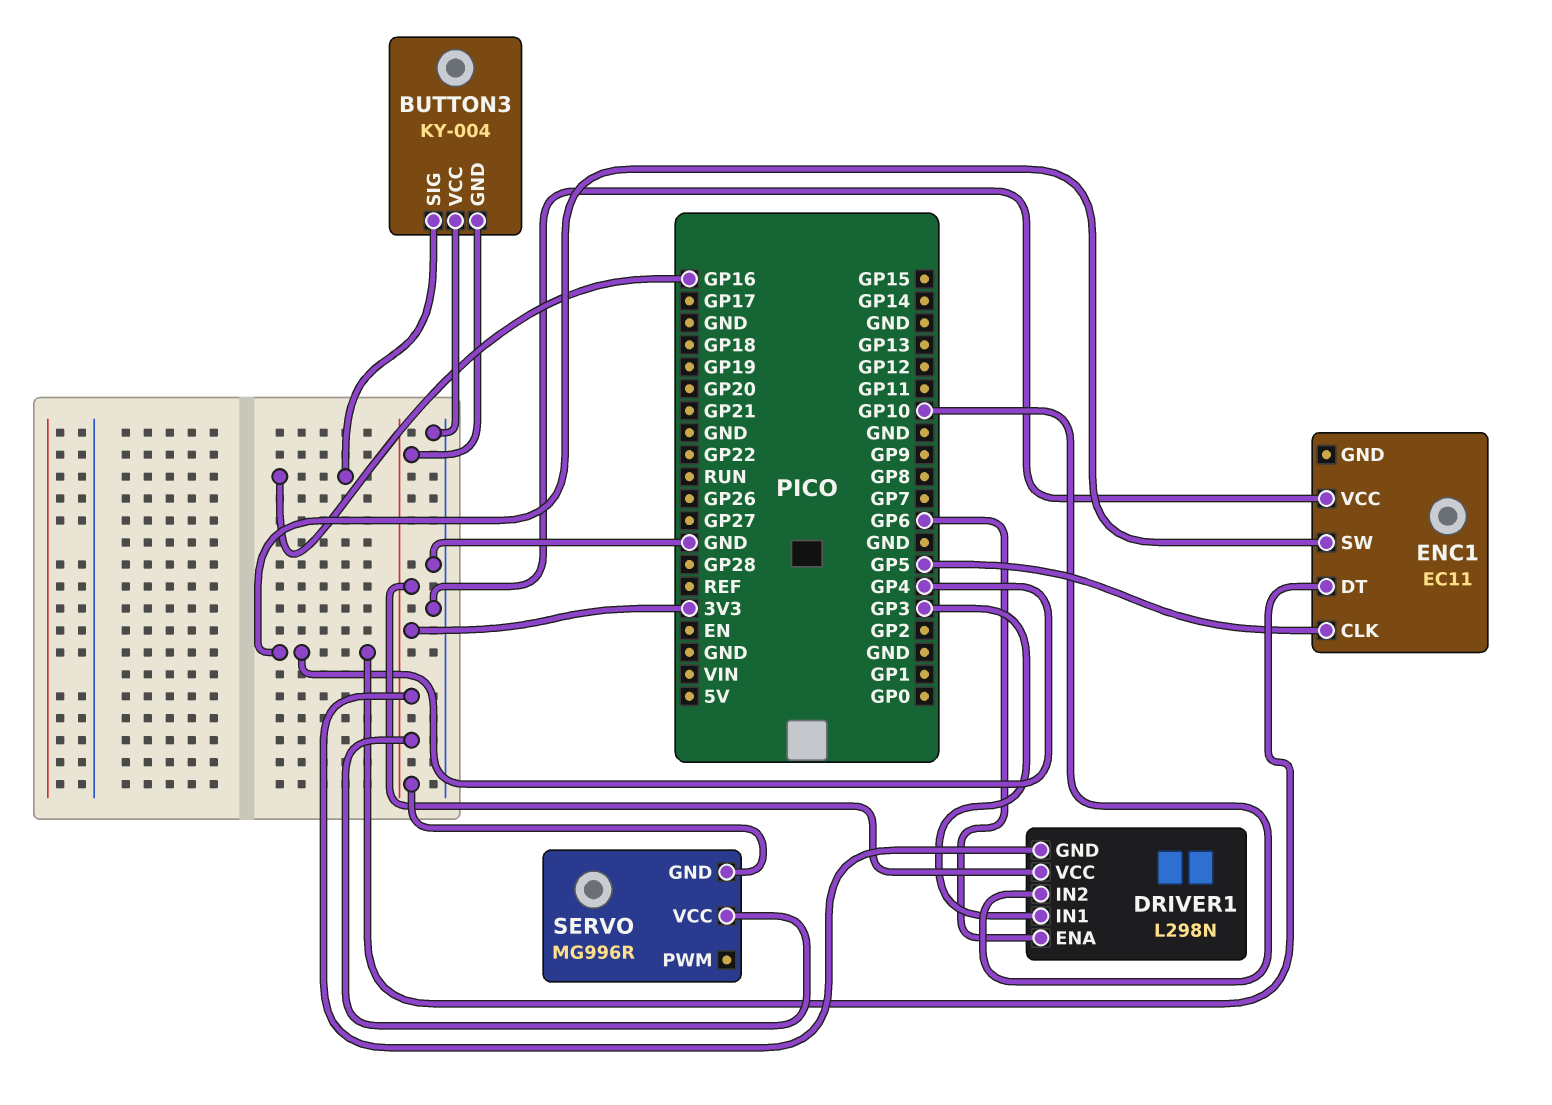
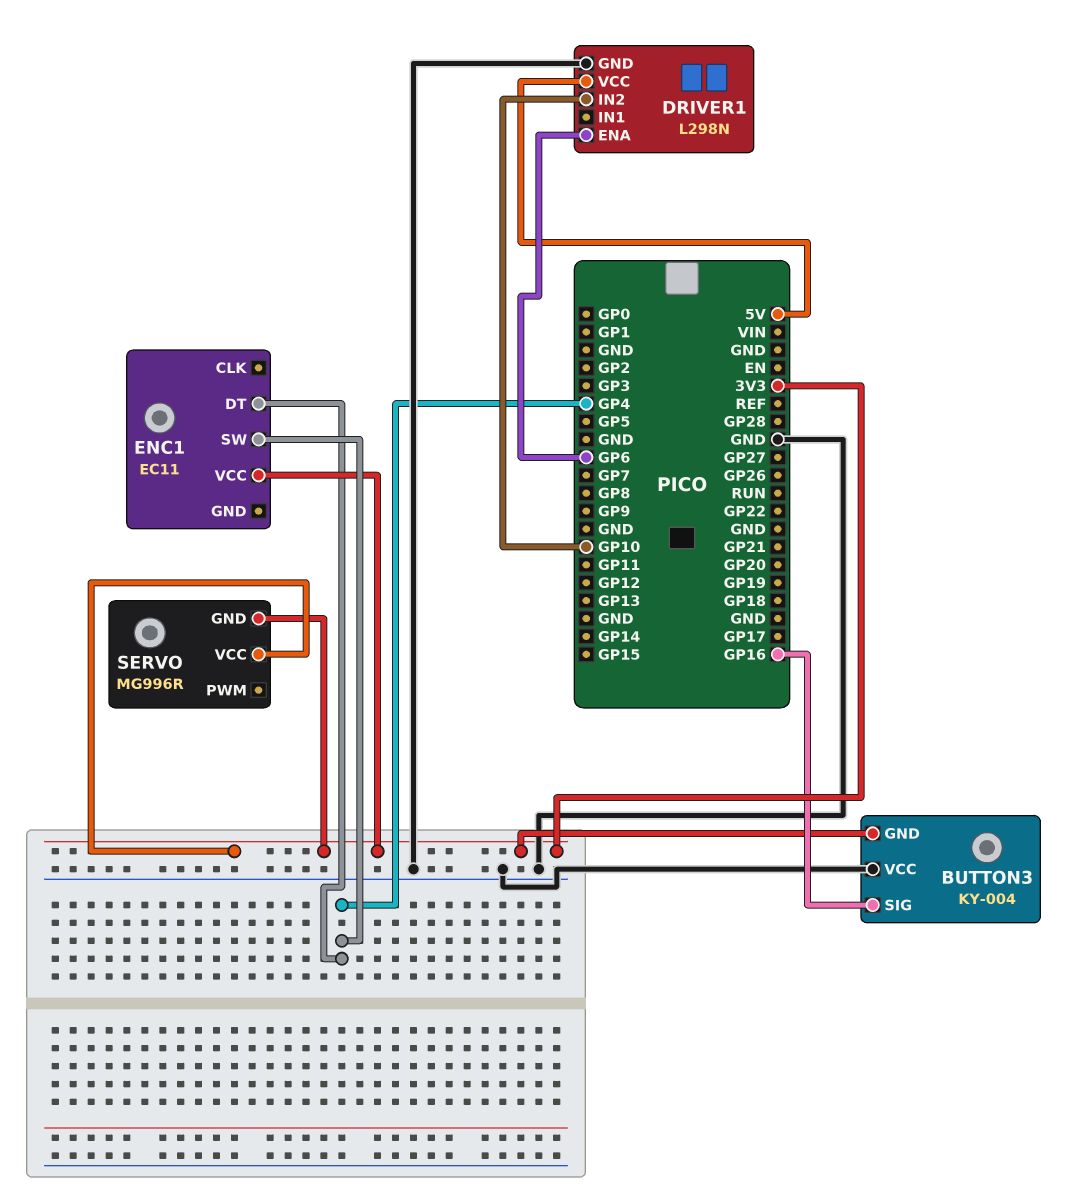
DRIVER1 pin GND: 3V3 -> GND
DRIVER1 pin IN1: GP3 -> none
DRIVER1 pin VCC: 3V3 -> 5V
ENC1 pin CLK: GP5 -> none
ENC1 pin VCC: GND -> 3V3

